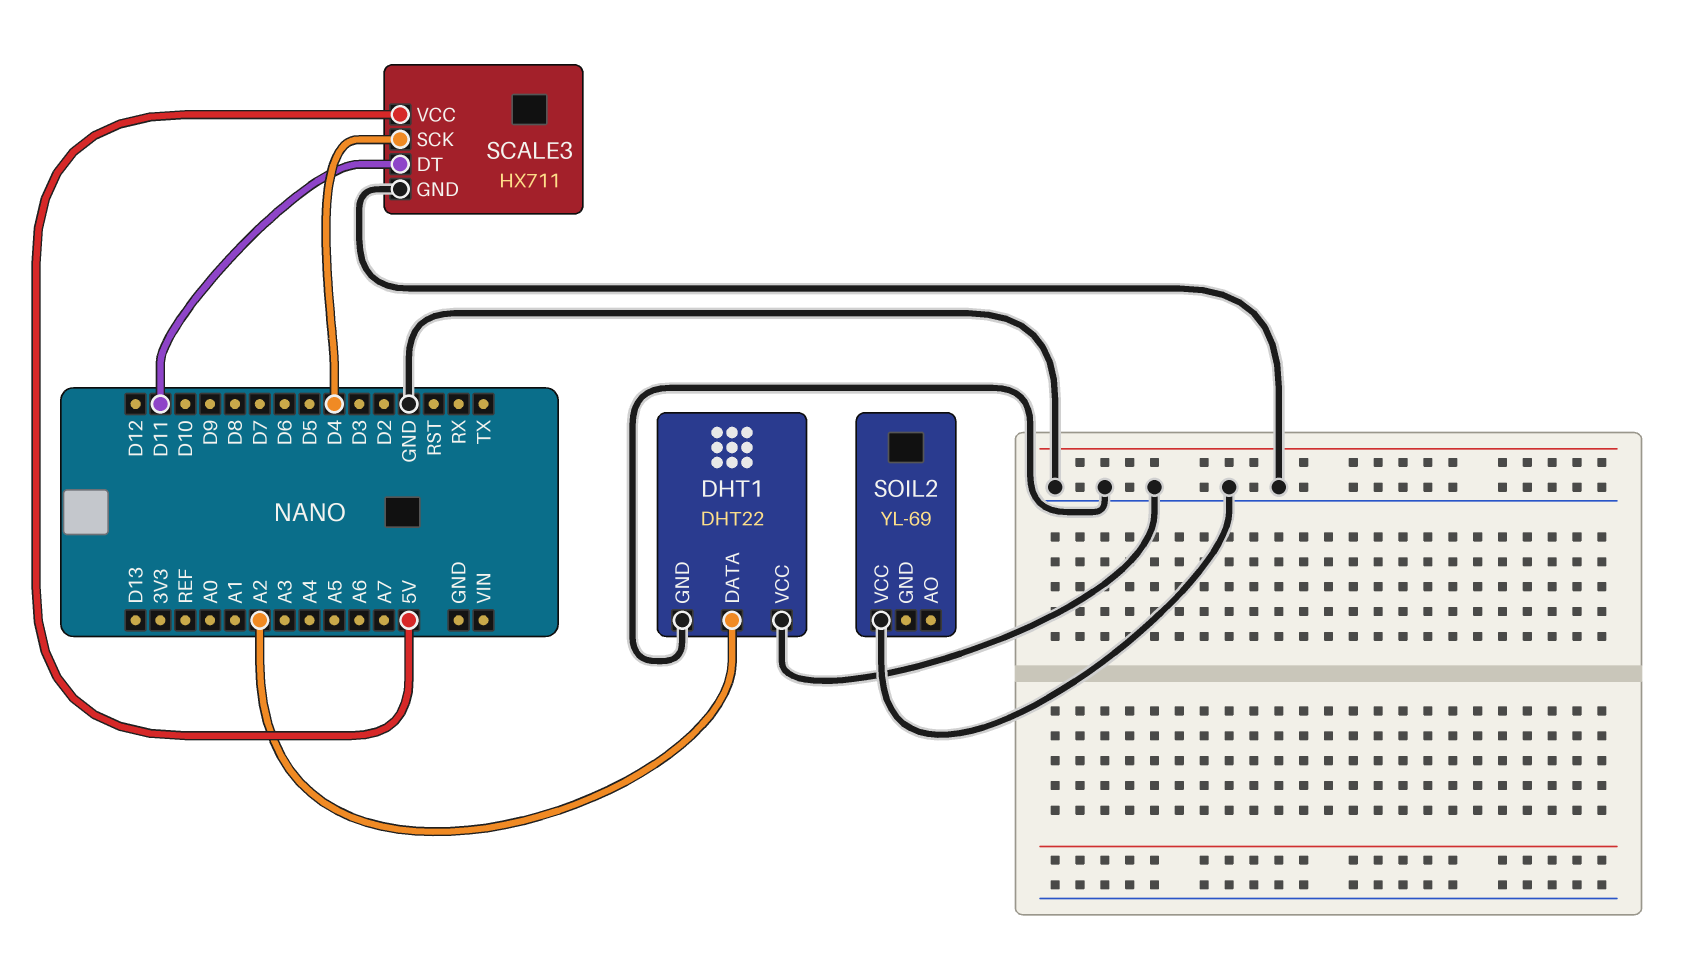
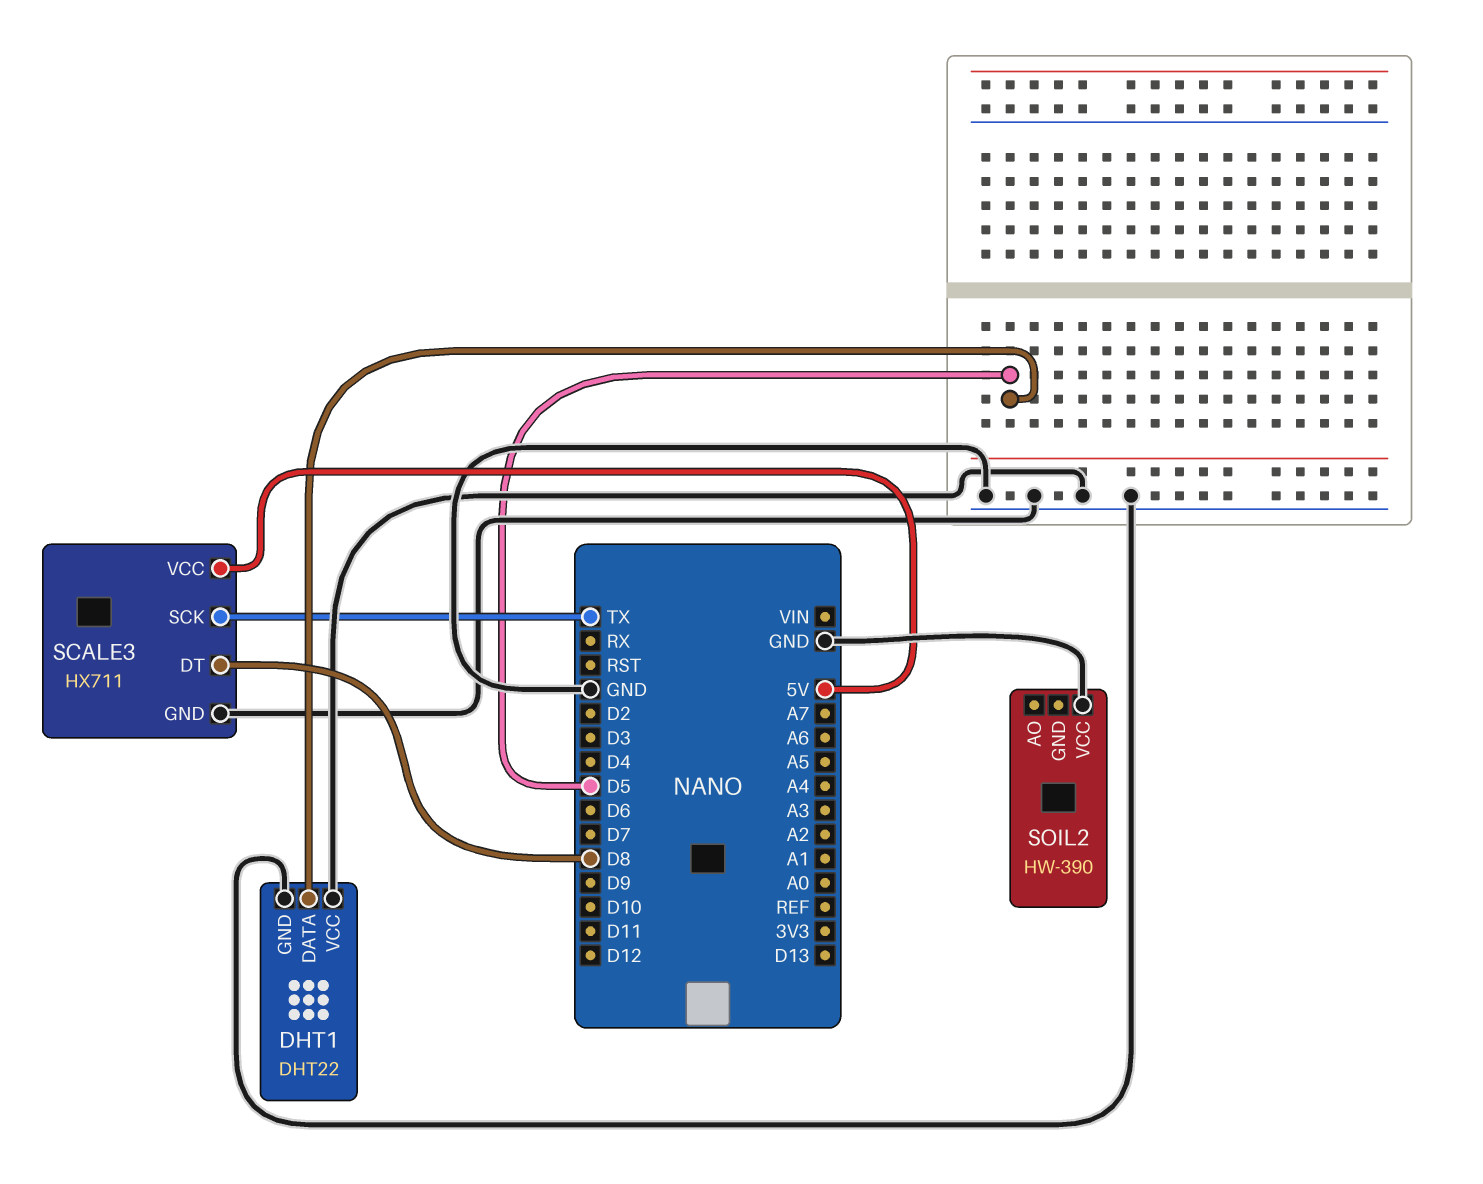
DHT1 pin DATA: A2 -> D5
SCALE3 pin DT: D11 -> D8
SCALE3 pin SCK: D4 -> TX
SOIL2: YL-69 -> HW-390

